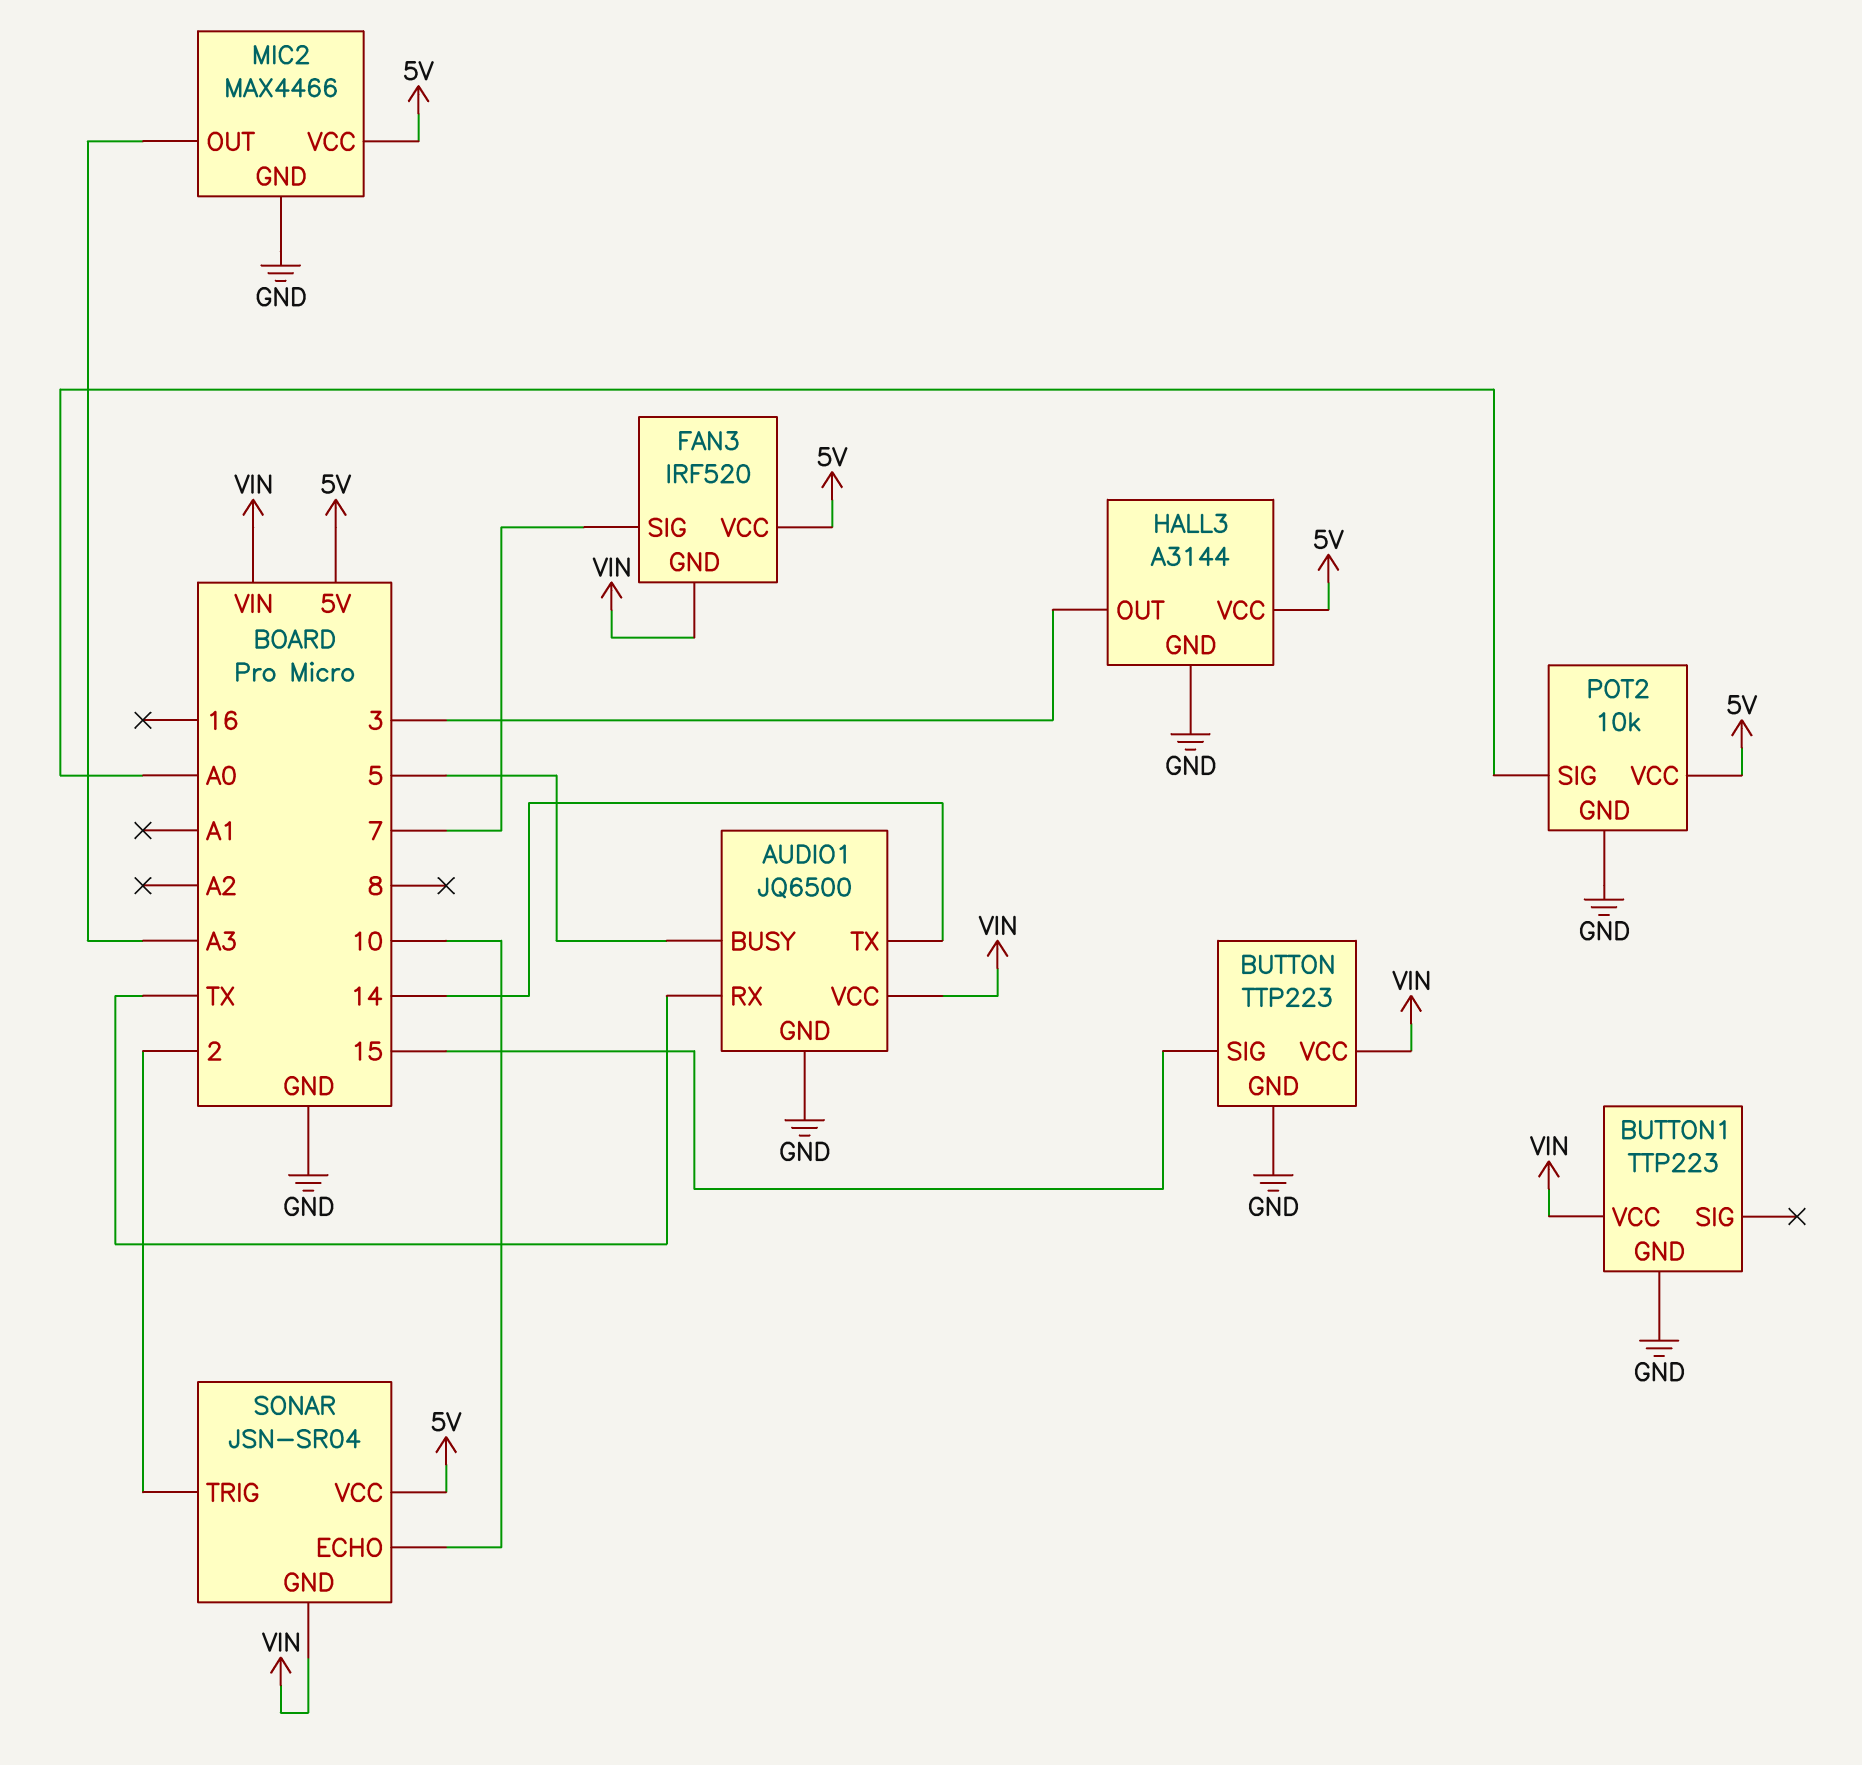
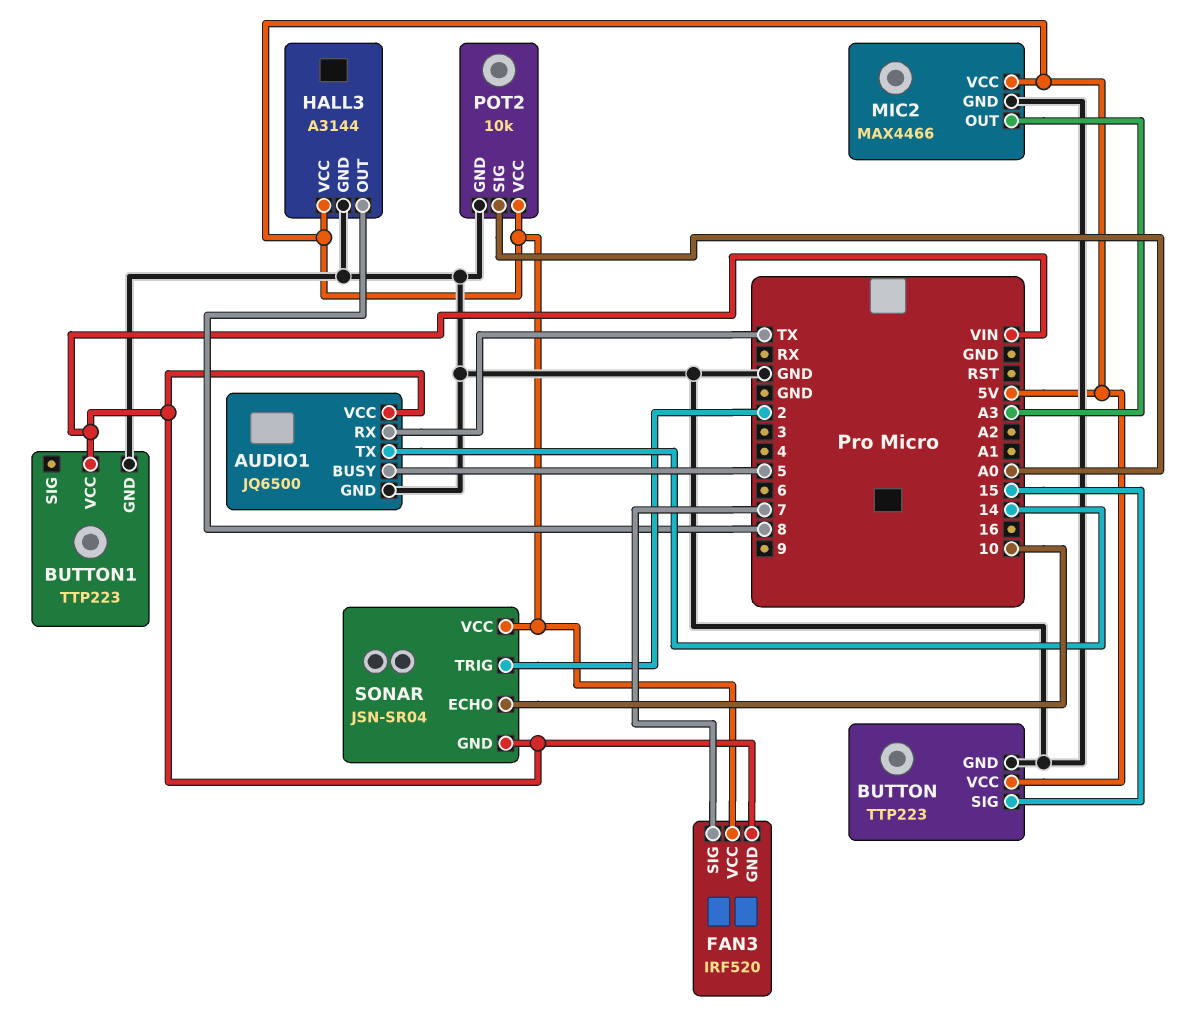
BUTTON pin VCC: VIN -> 5V
HALL3 pin OUT: 3 -> 8

